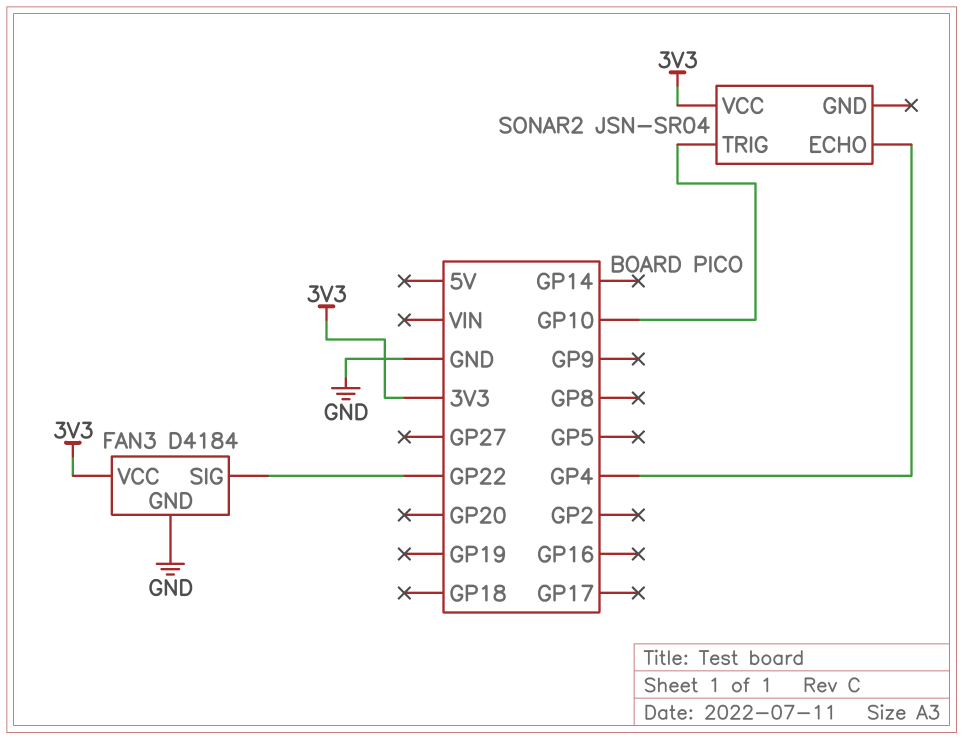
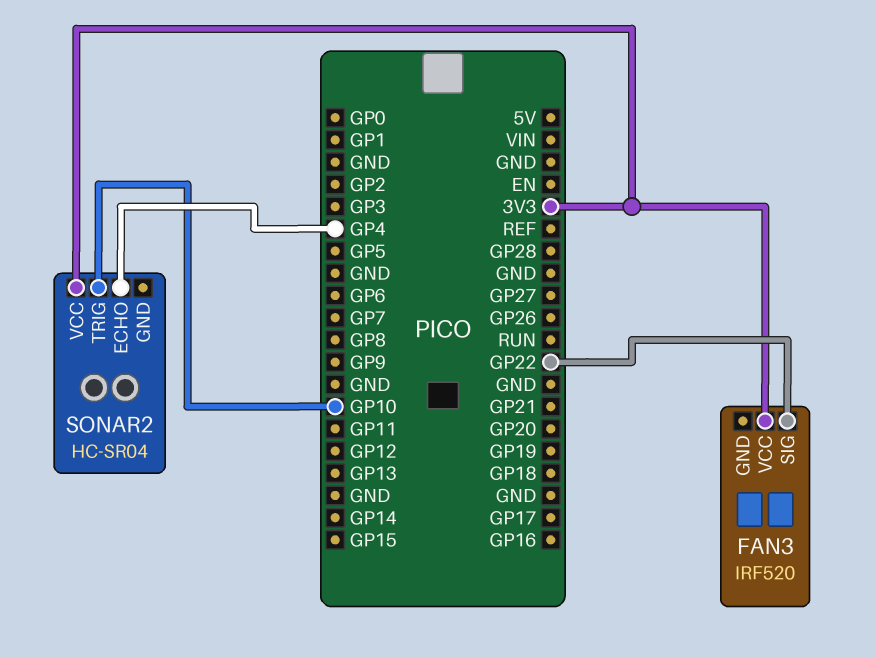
FAN3: D4184 -> IRF520
FAN3 pin GND: GND -> none
SONAR2: JSN-SR04 -> HC-SR04

